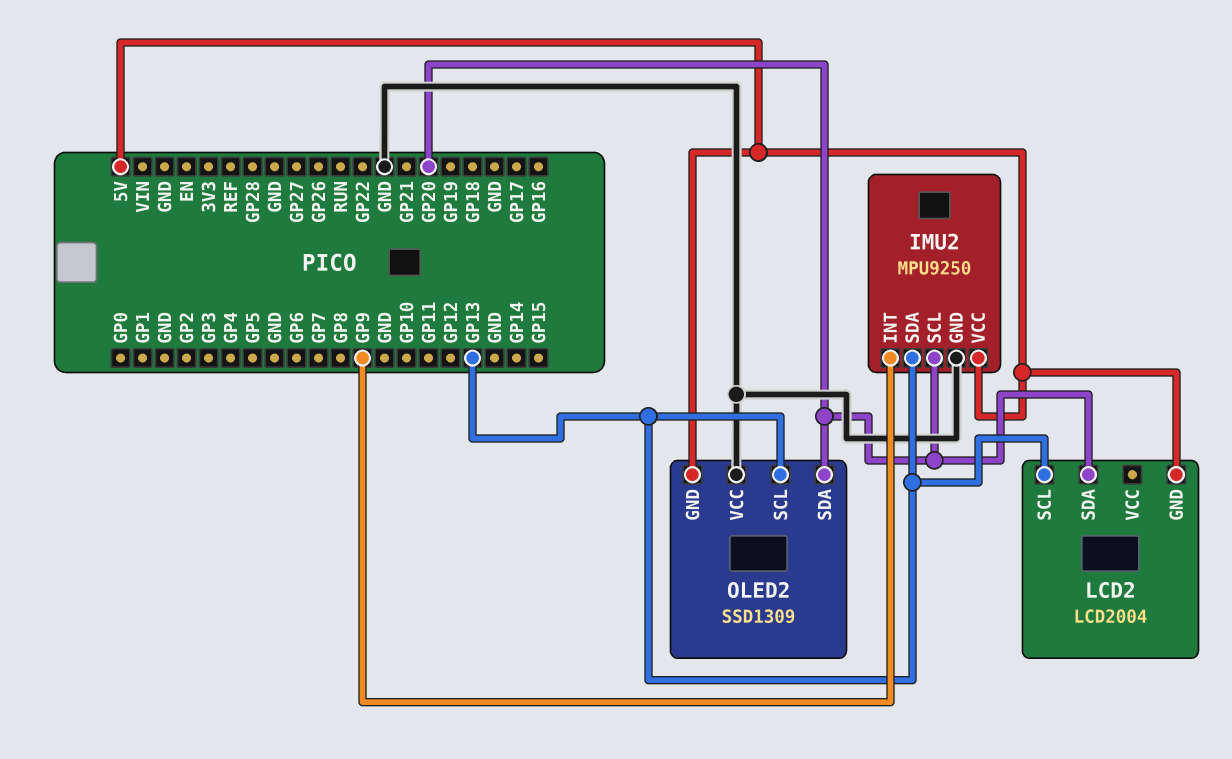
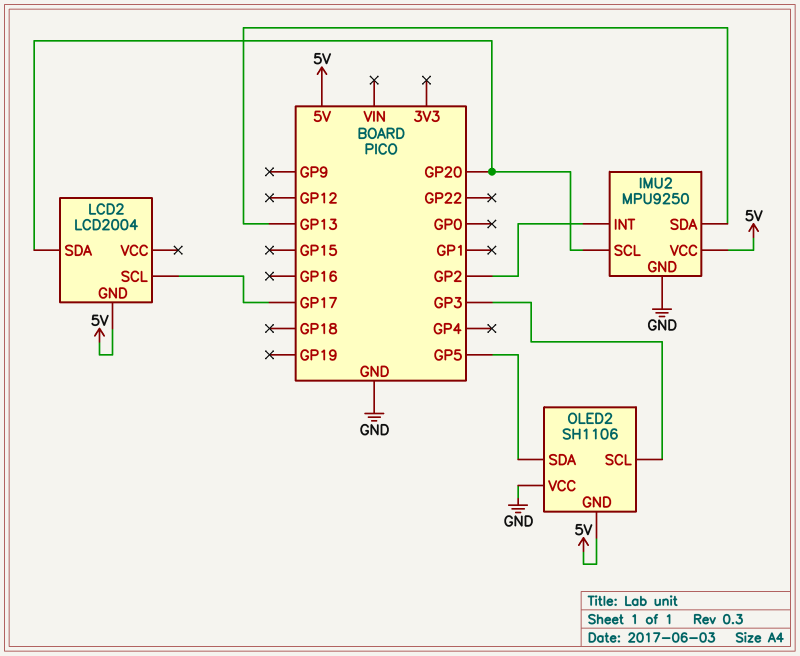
IMU2 pin INT: GP9 -> GP2
LCD2 pin SCL: GP13 -> GP17
OLED2: SSD1309 -> SH1106
OLED2 pin SCL: GP13 -> GP3
OLED2 pin SDA: GP20 -> GP5

